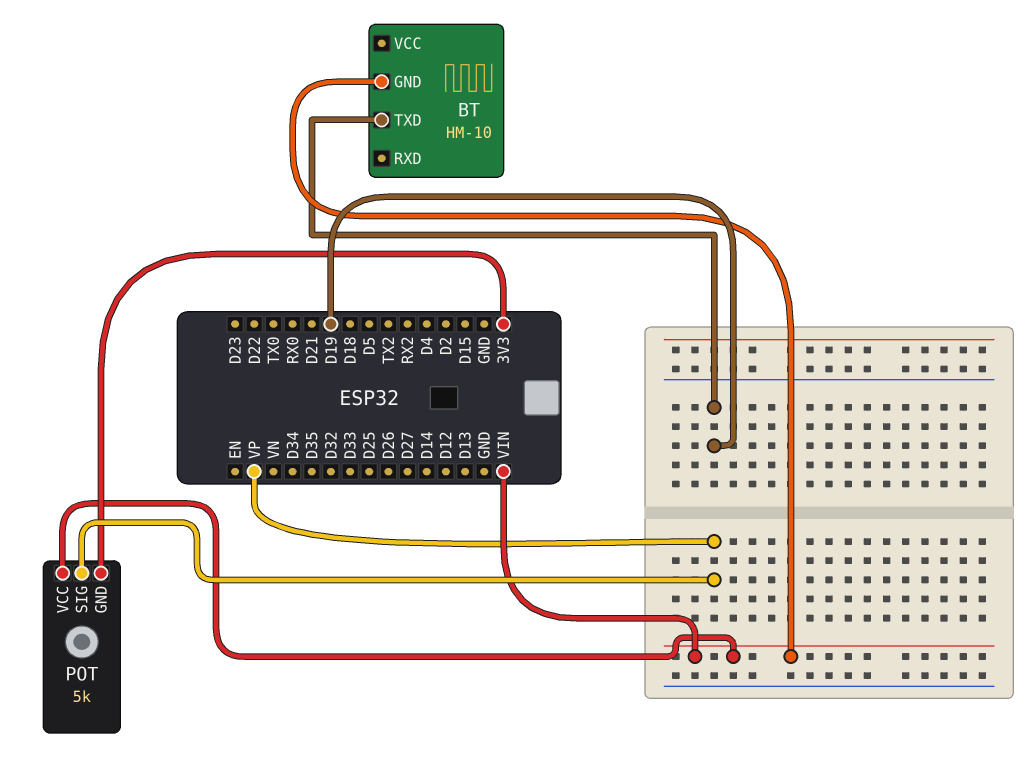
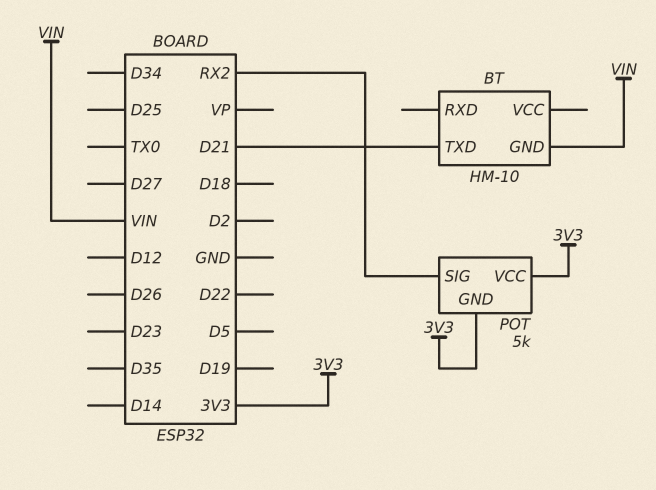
BT pin TXD: D19 -> D21
POT pin SIG: VP -> RX2
POT pin VCC: VIN -> 3V3

